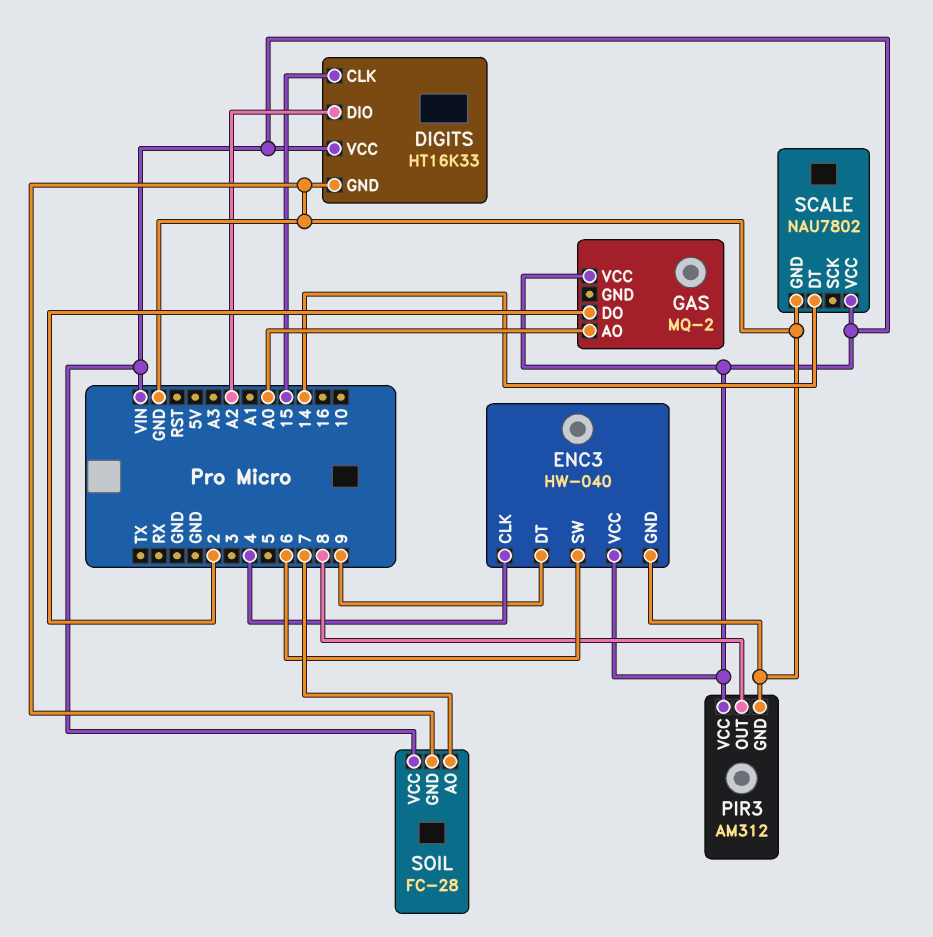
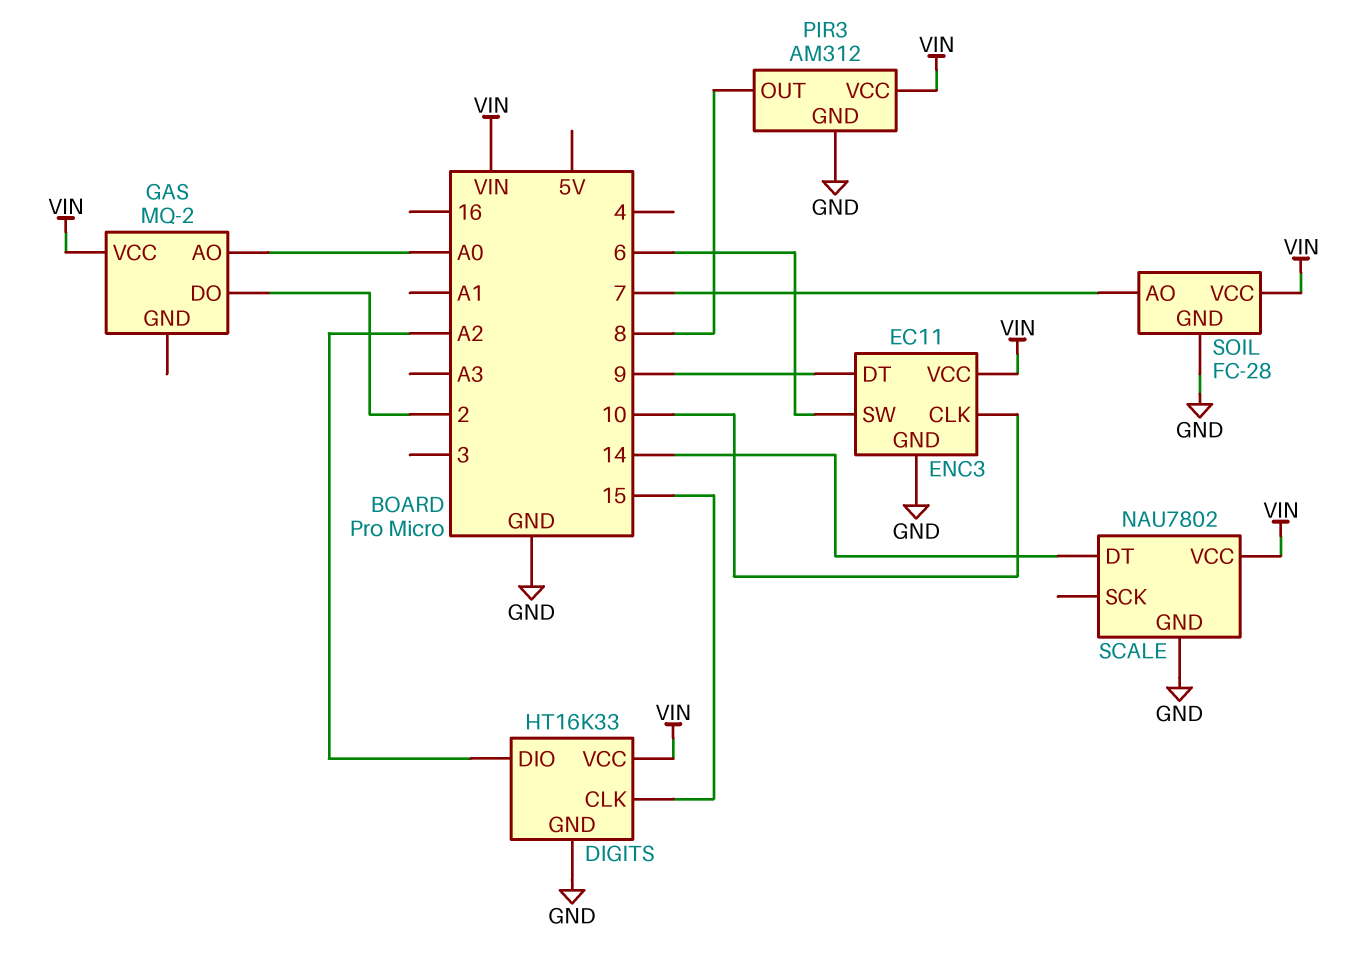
ENC3: HW-040 -> EC11
ENC3 pin CLK: 4 -> 10

